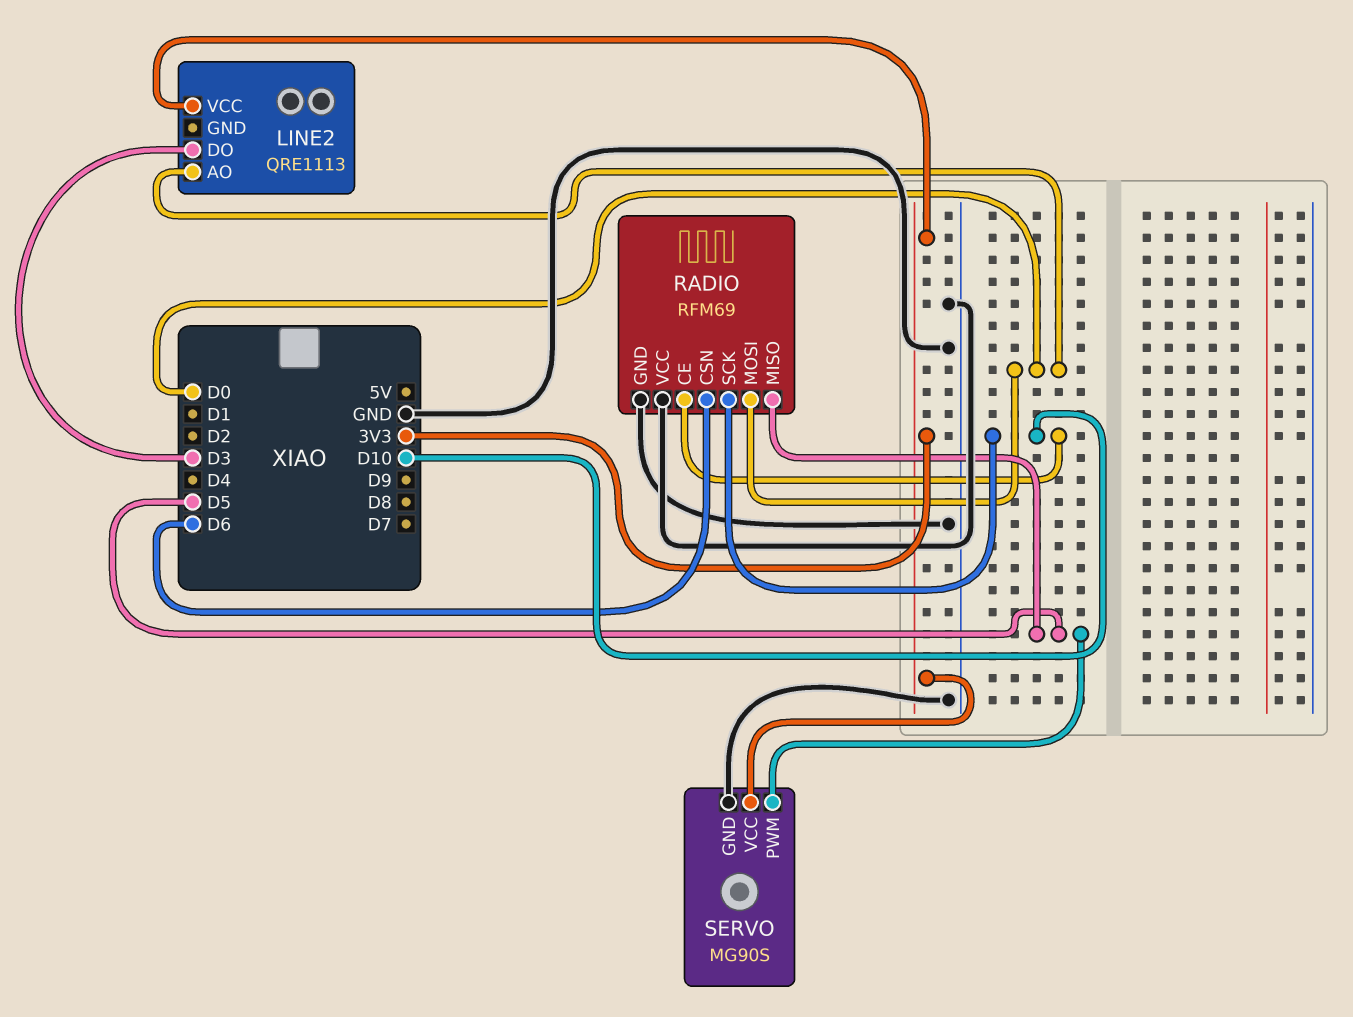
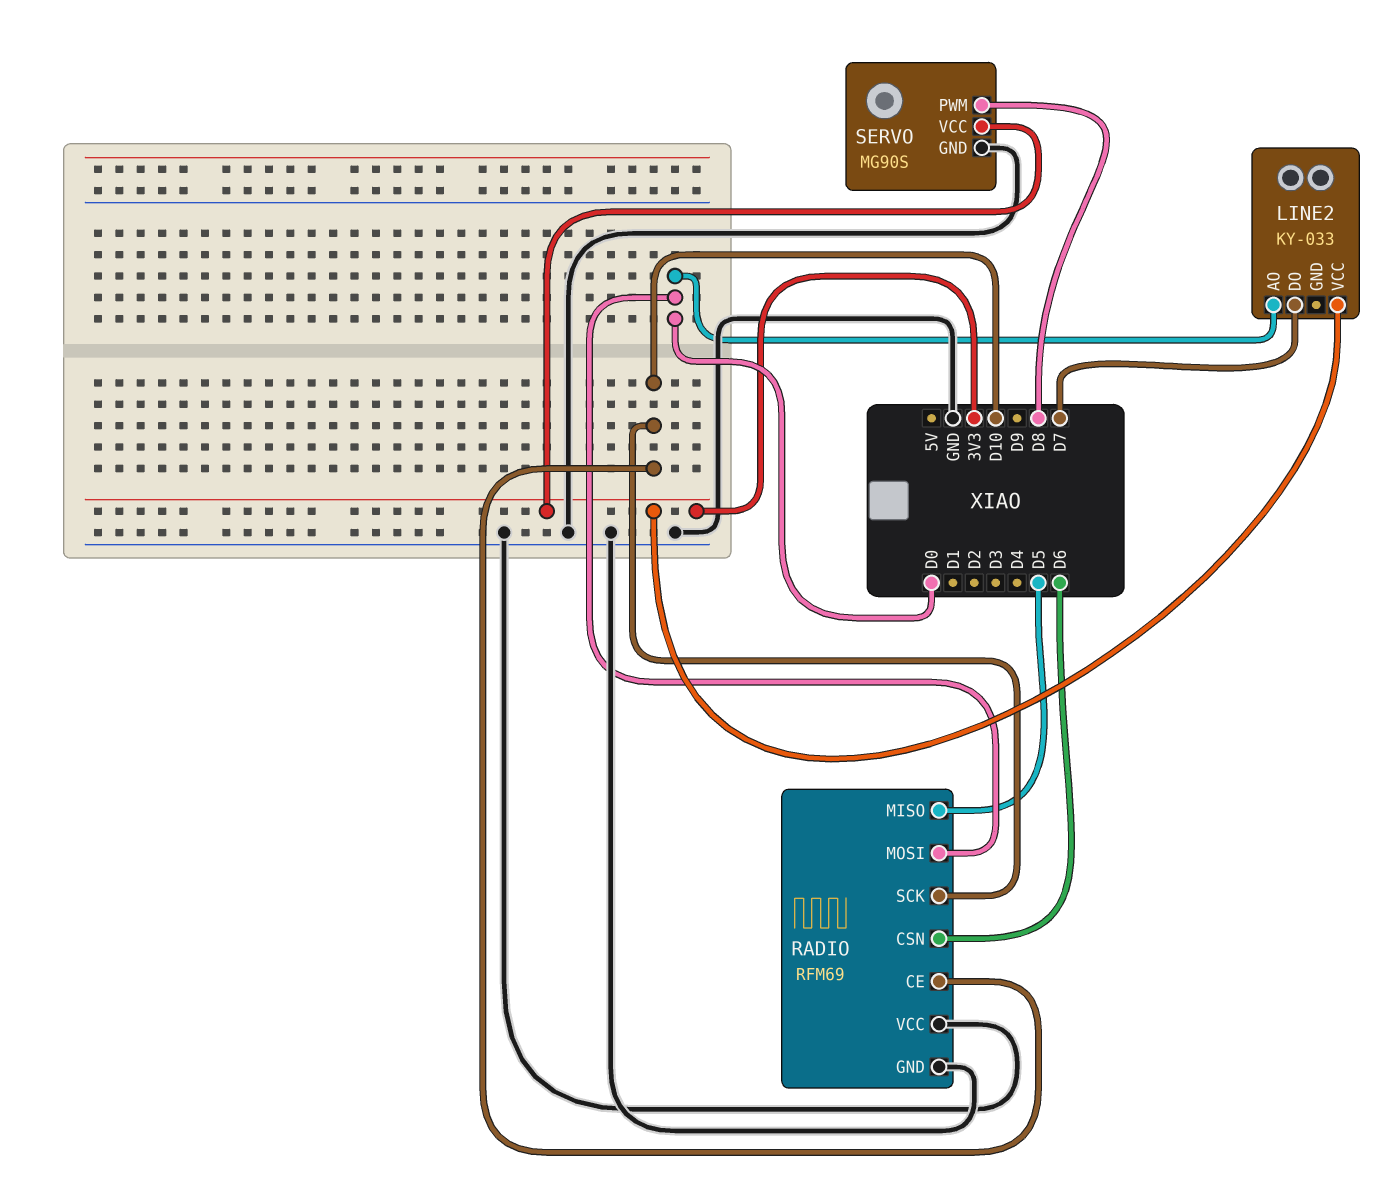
LINE2: QRE1113 -> KY-033
LINE2 pin DO: D3 -> D7
SERVO pin PWM: D5 -> D8

